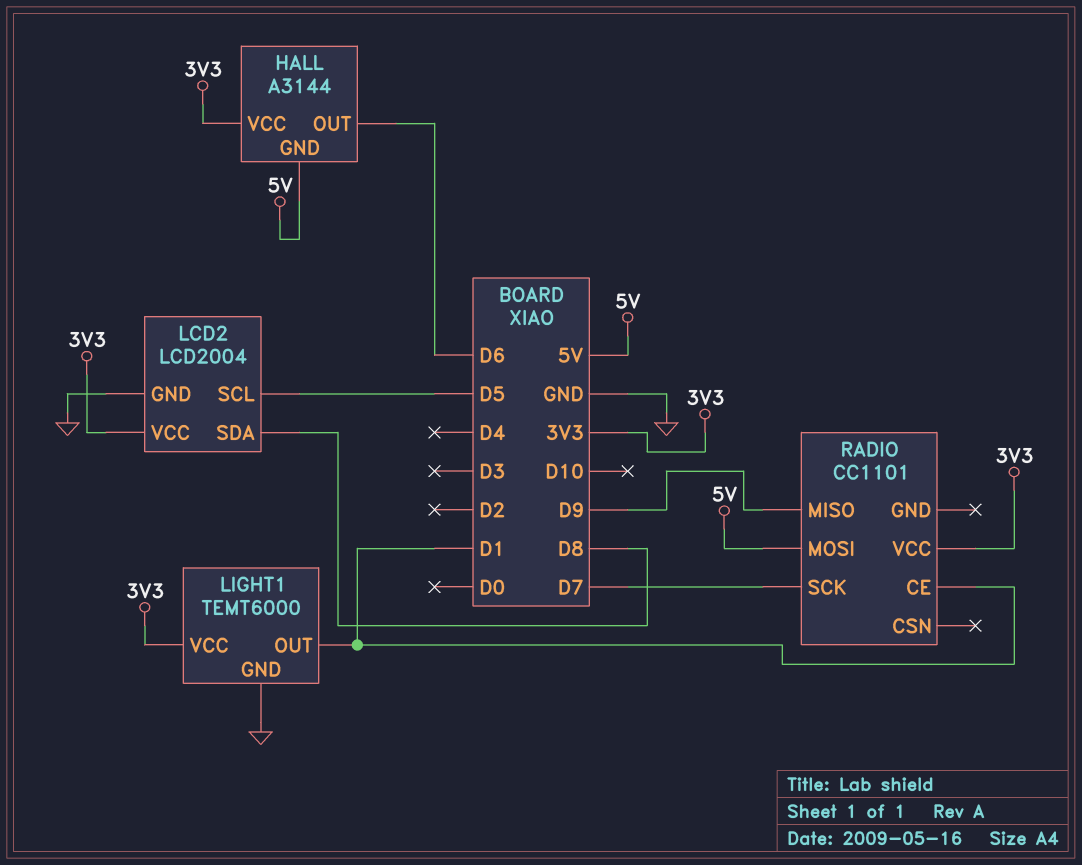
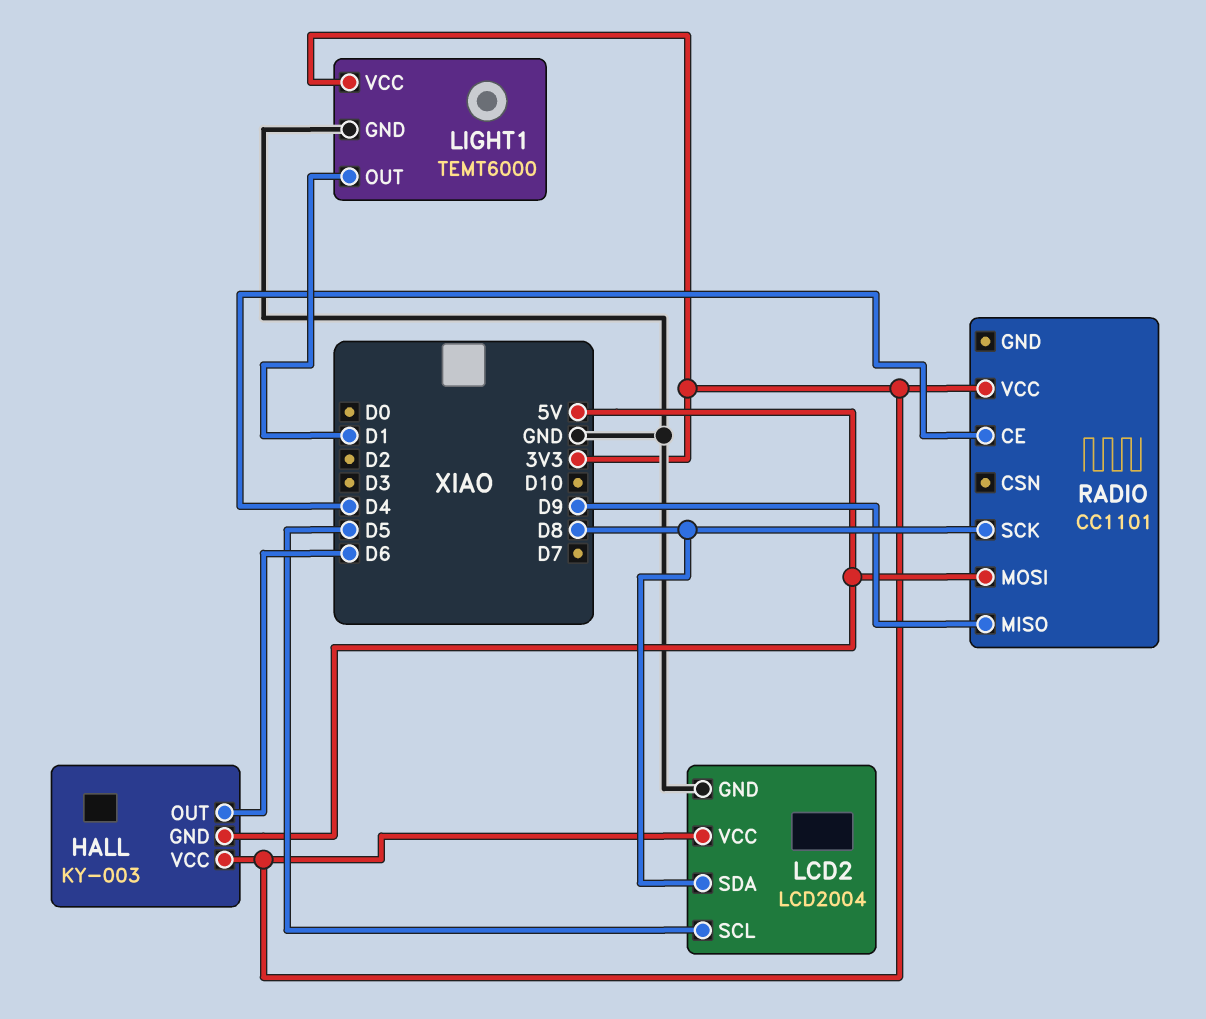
HALL: A3144 -> KY-003
RADIO pin CE: D1 -> D4
RADIO pin SCK: D7 -> D8

